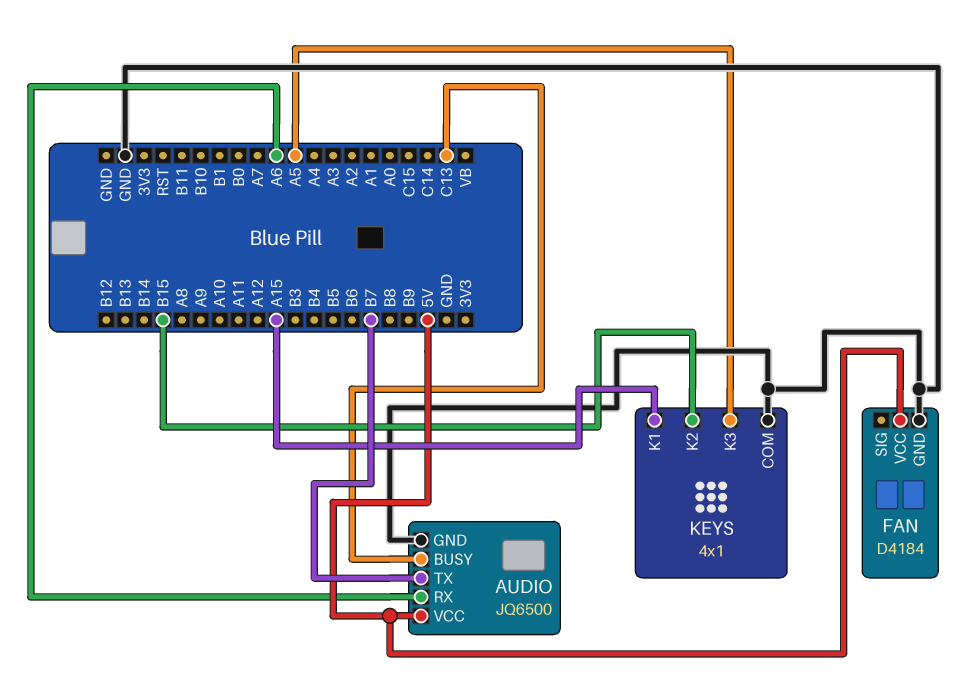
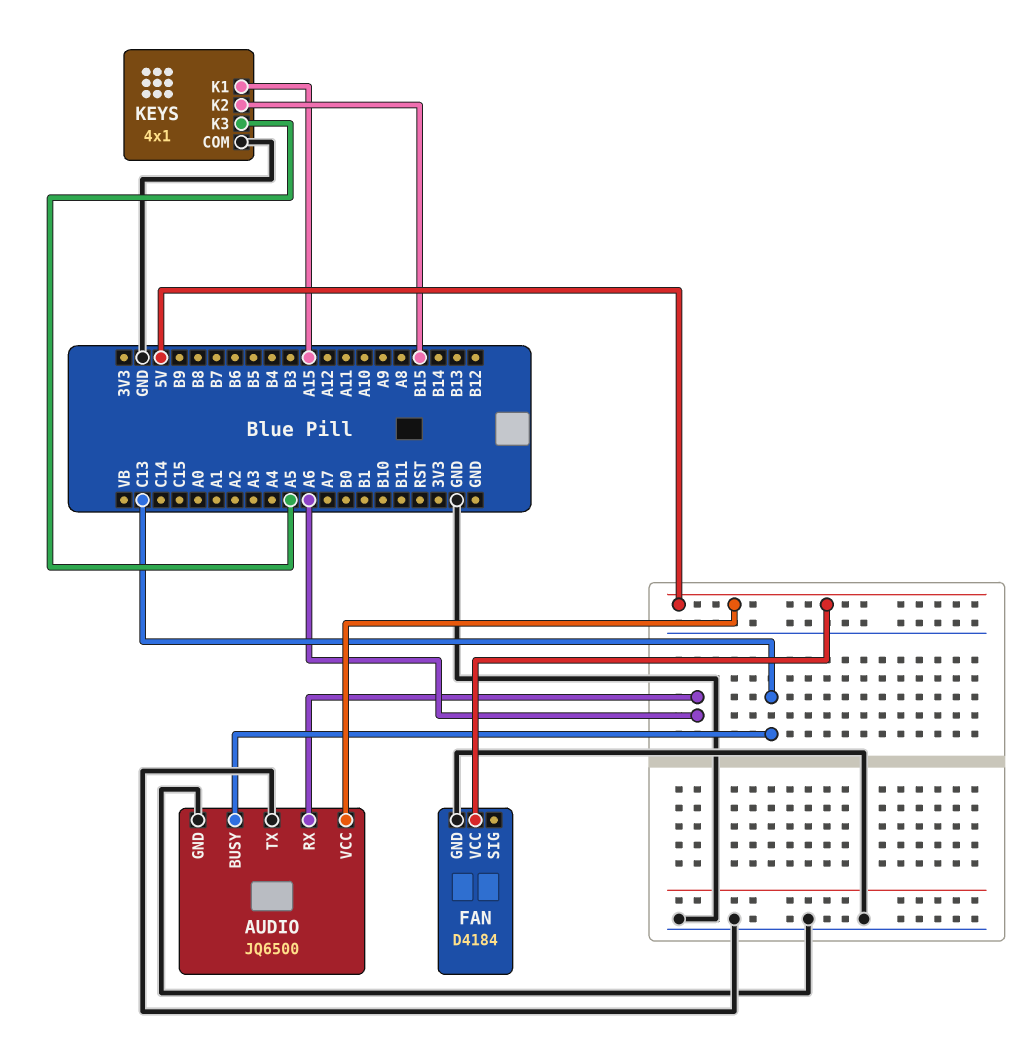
AUDIO pin TX: B7 -> GND

